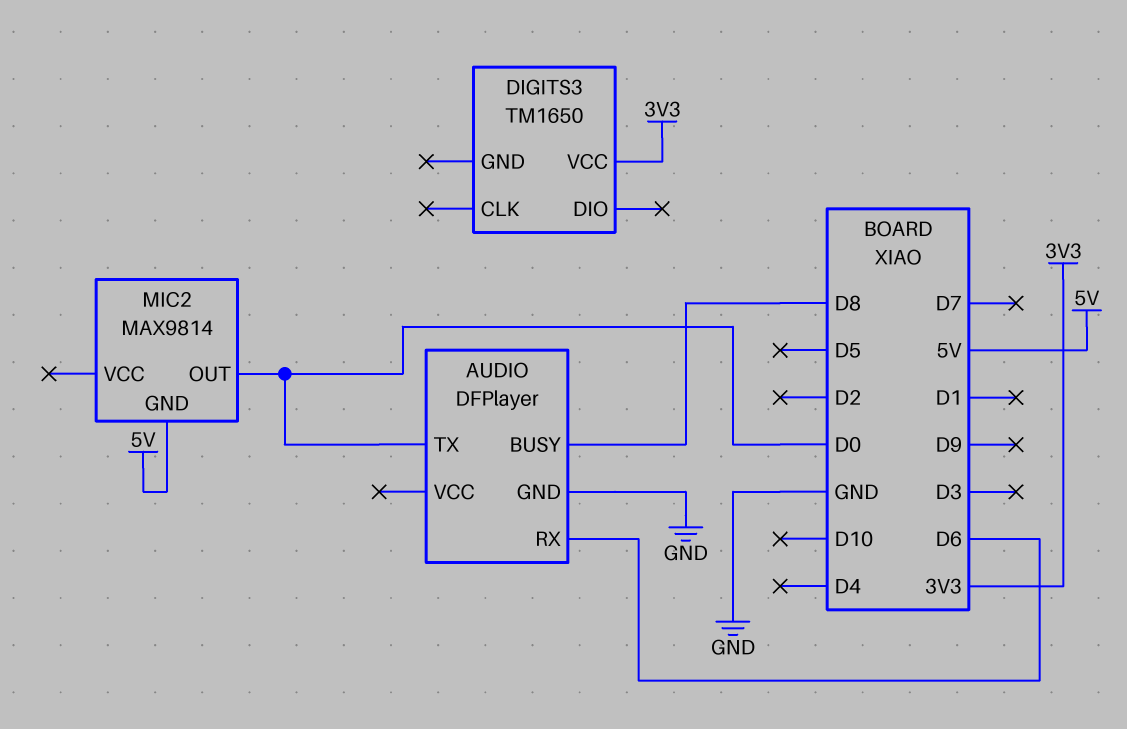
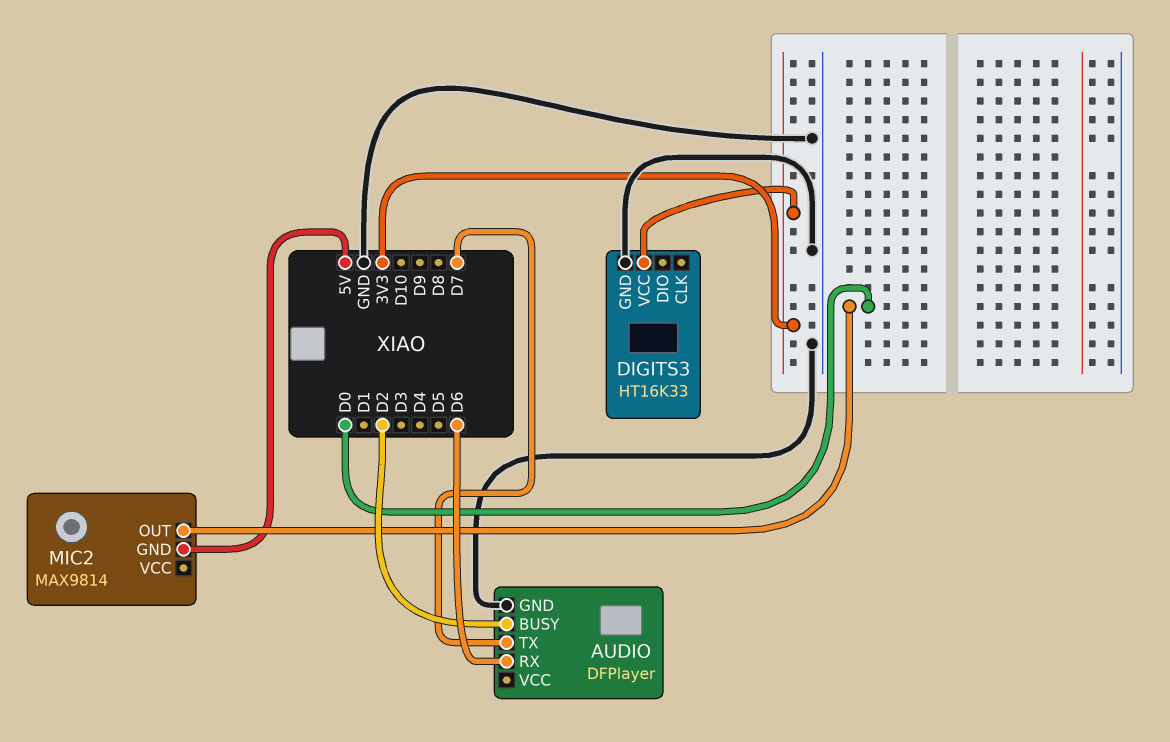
AUDIO pin BUSY: D8 -> D2
AUDIO pin TX: D0 -> D7
DIGITS3: TM1650 -> HT16K33
DIGITS3 pin GND: none -> GND

